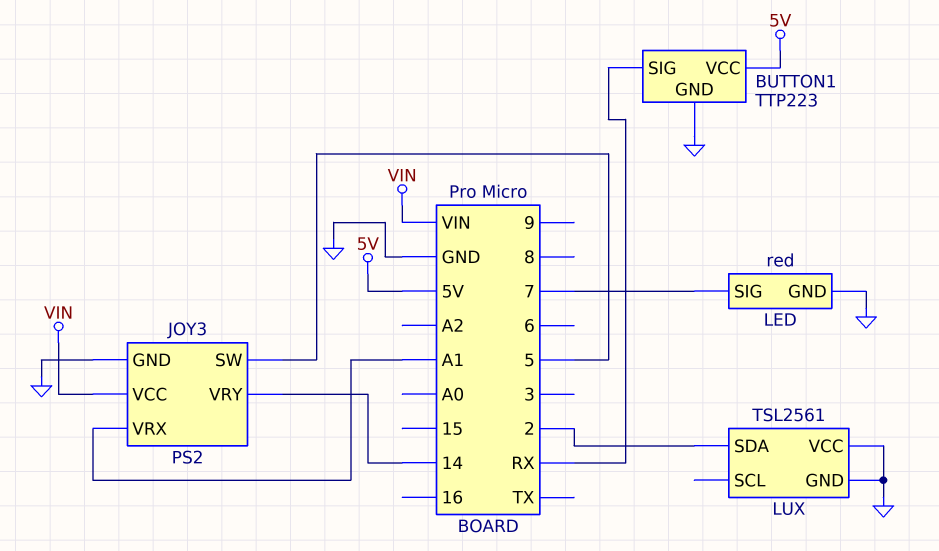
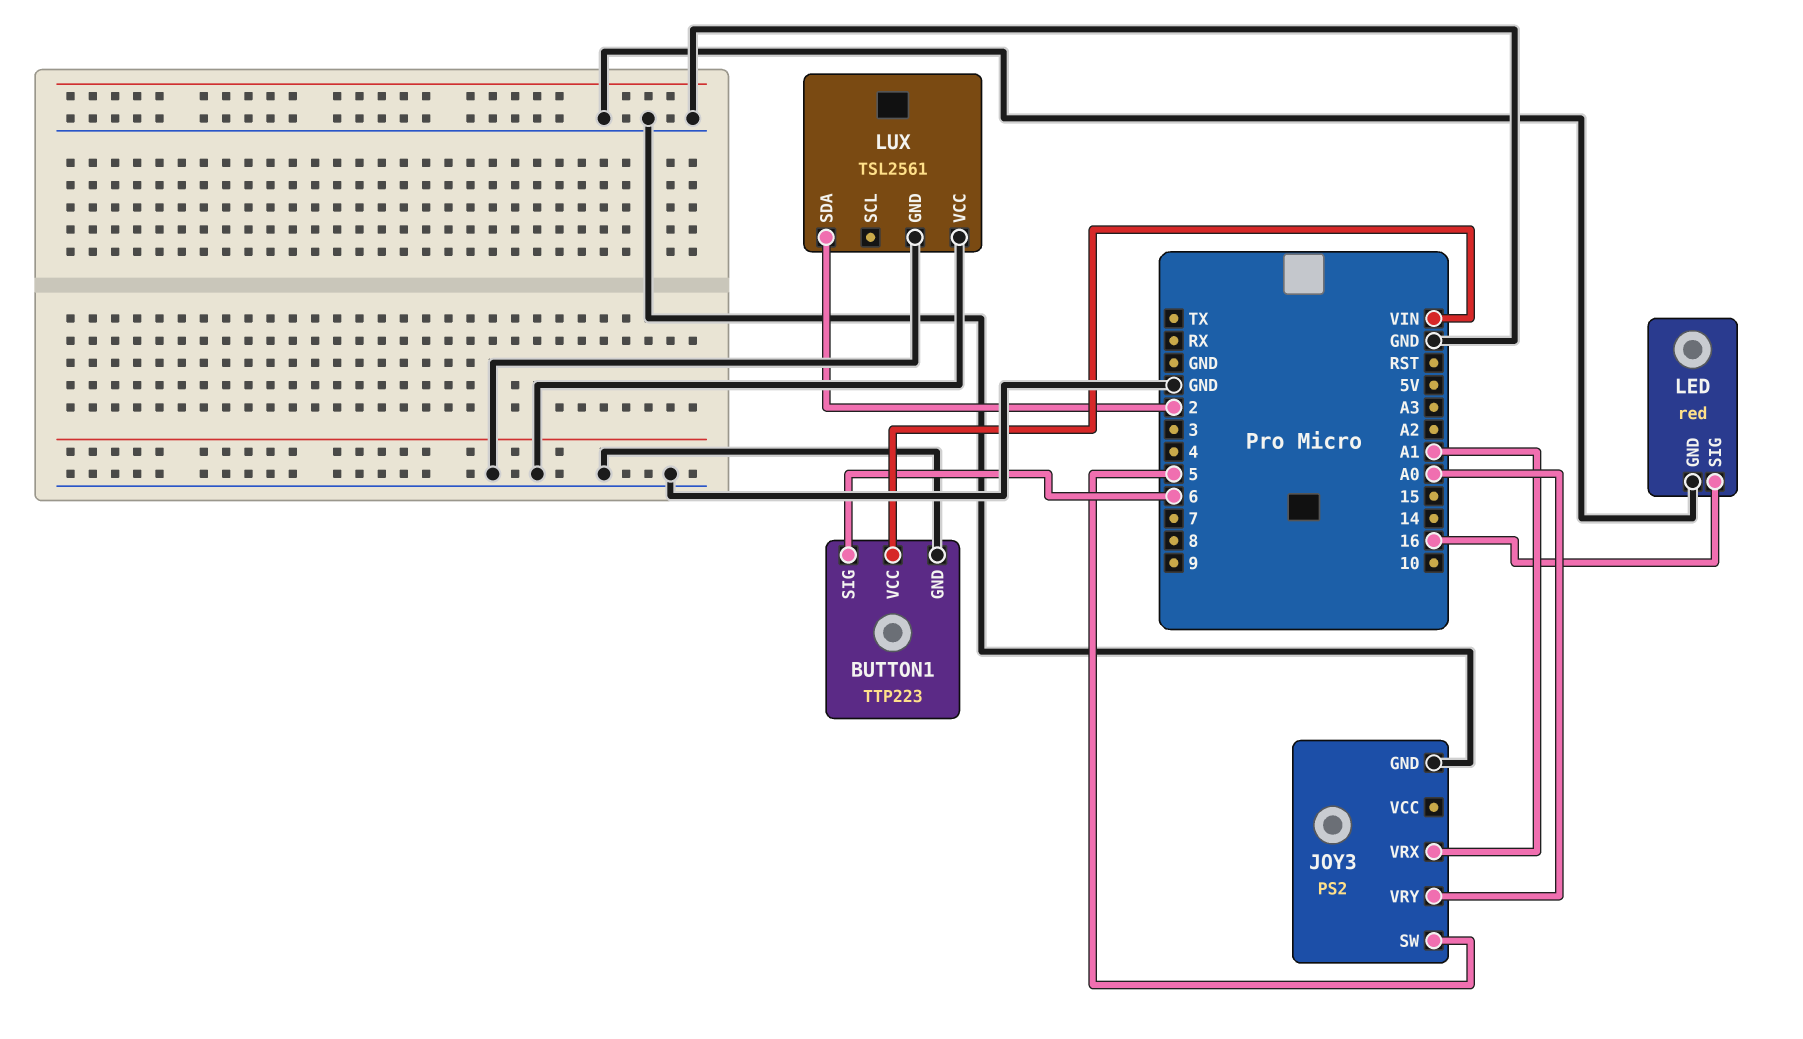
BUTTON1 pin SIG: RX -> 6
BUTTON1 pin VCC: 5V -> VIN
JOY3 pin VCC: VIN -> none
JOY3 pin VRY: 14 -> A0
LED pin SIG: 7 -> 16

